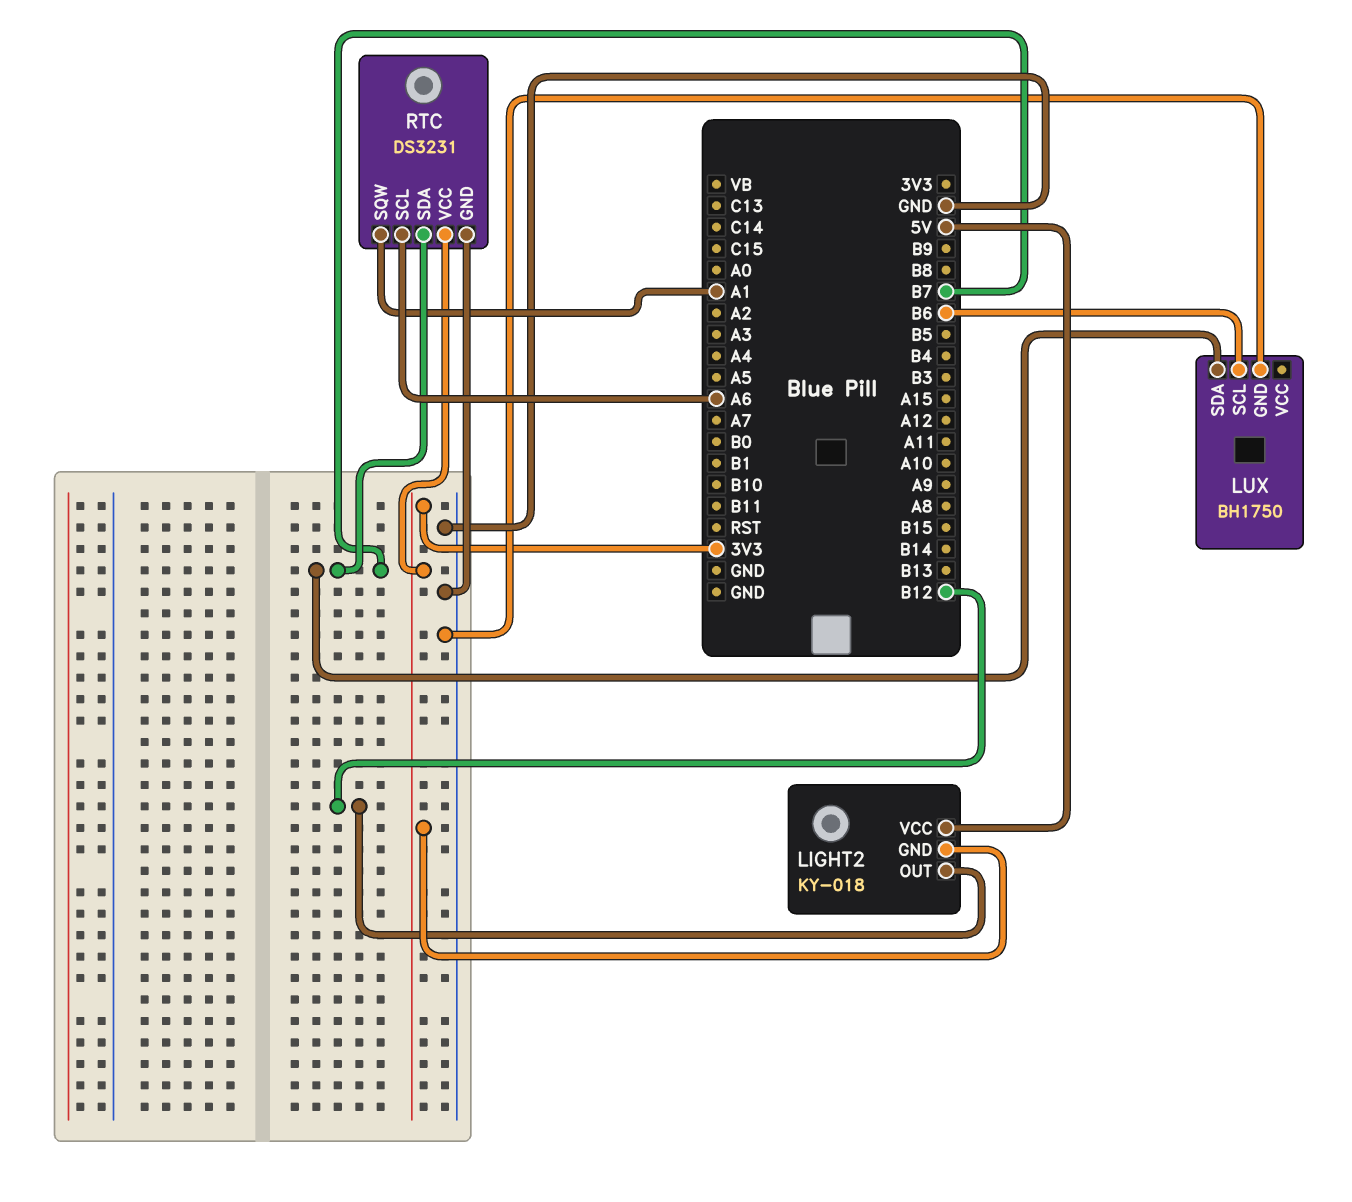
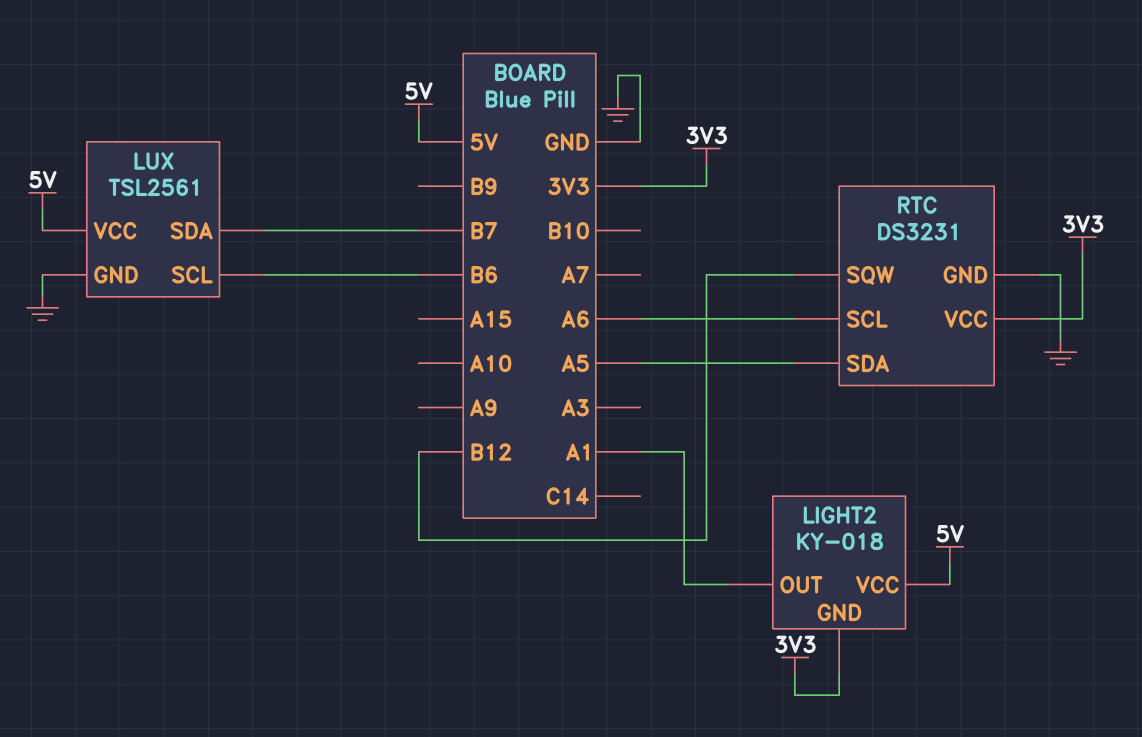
LIGHT2 pin OUT: B12 -> A1
LUX: BH1750 -> TSL2561
LUX pin VCC: none -> 5V
RTC pin SDA: B7 -> A5
RTC pin SQW: A1 -> B12

